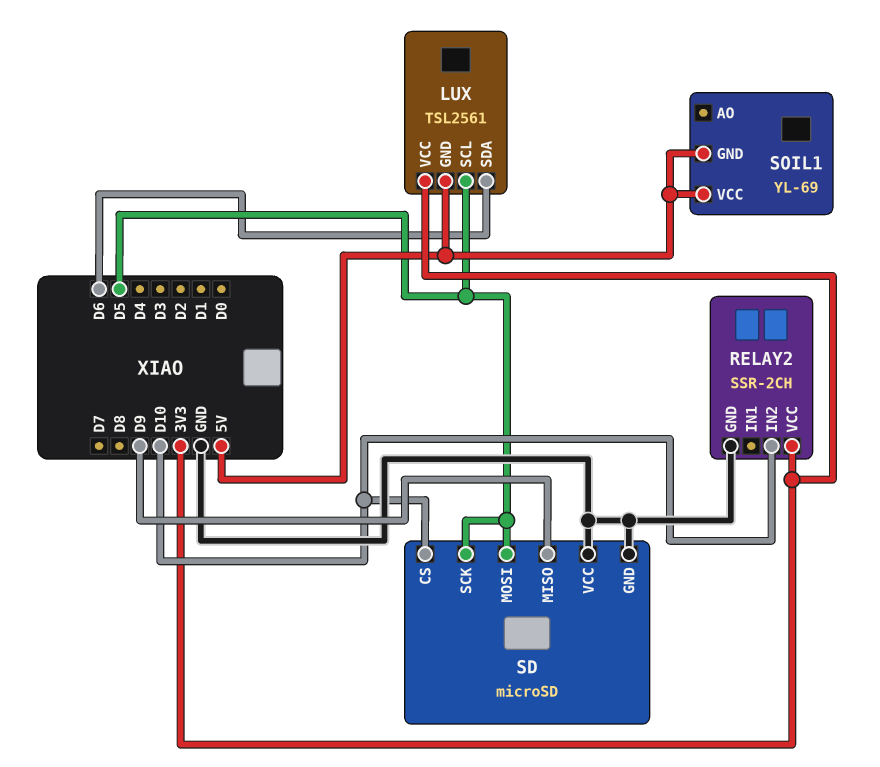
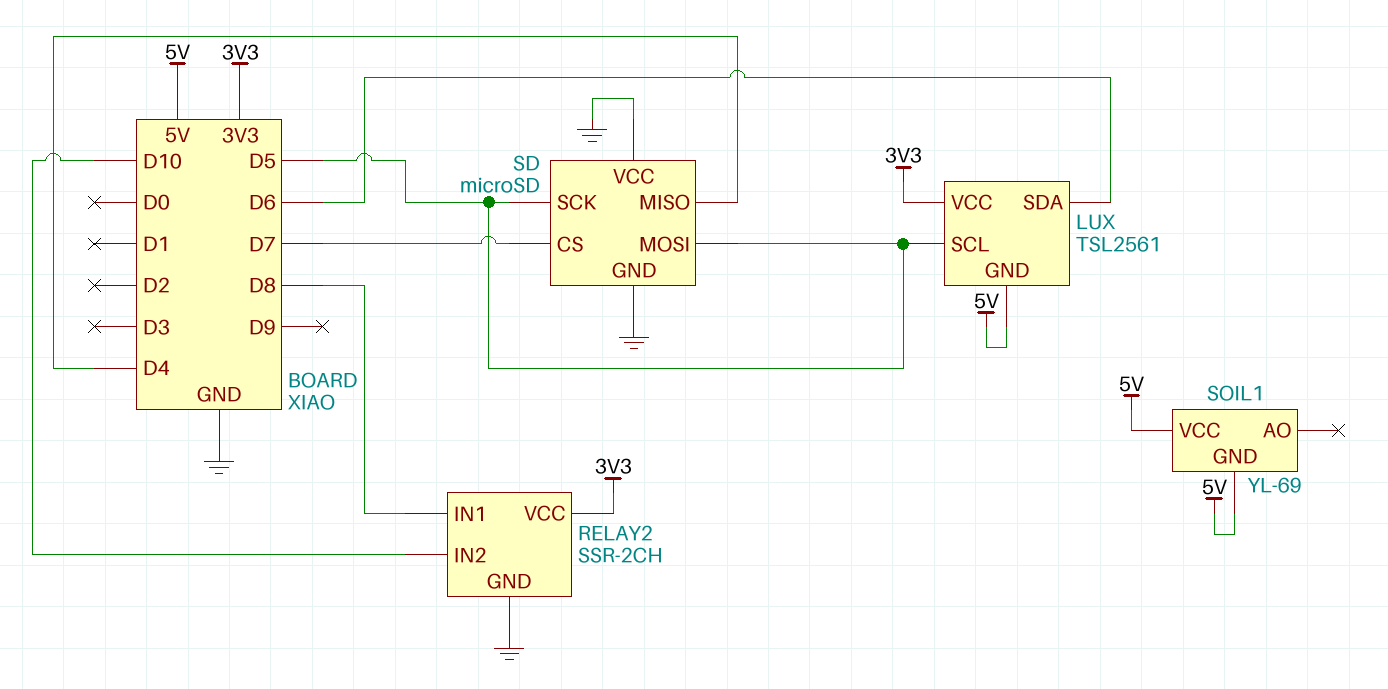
RELAY2 pin IN1: none -> D8
SD pin CS: D10 -> D7
SD pin MISO: D9 -> D4

